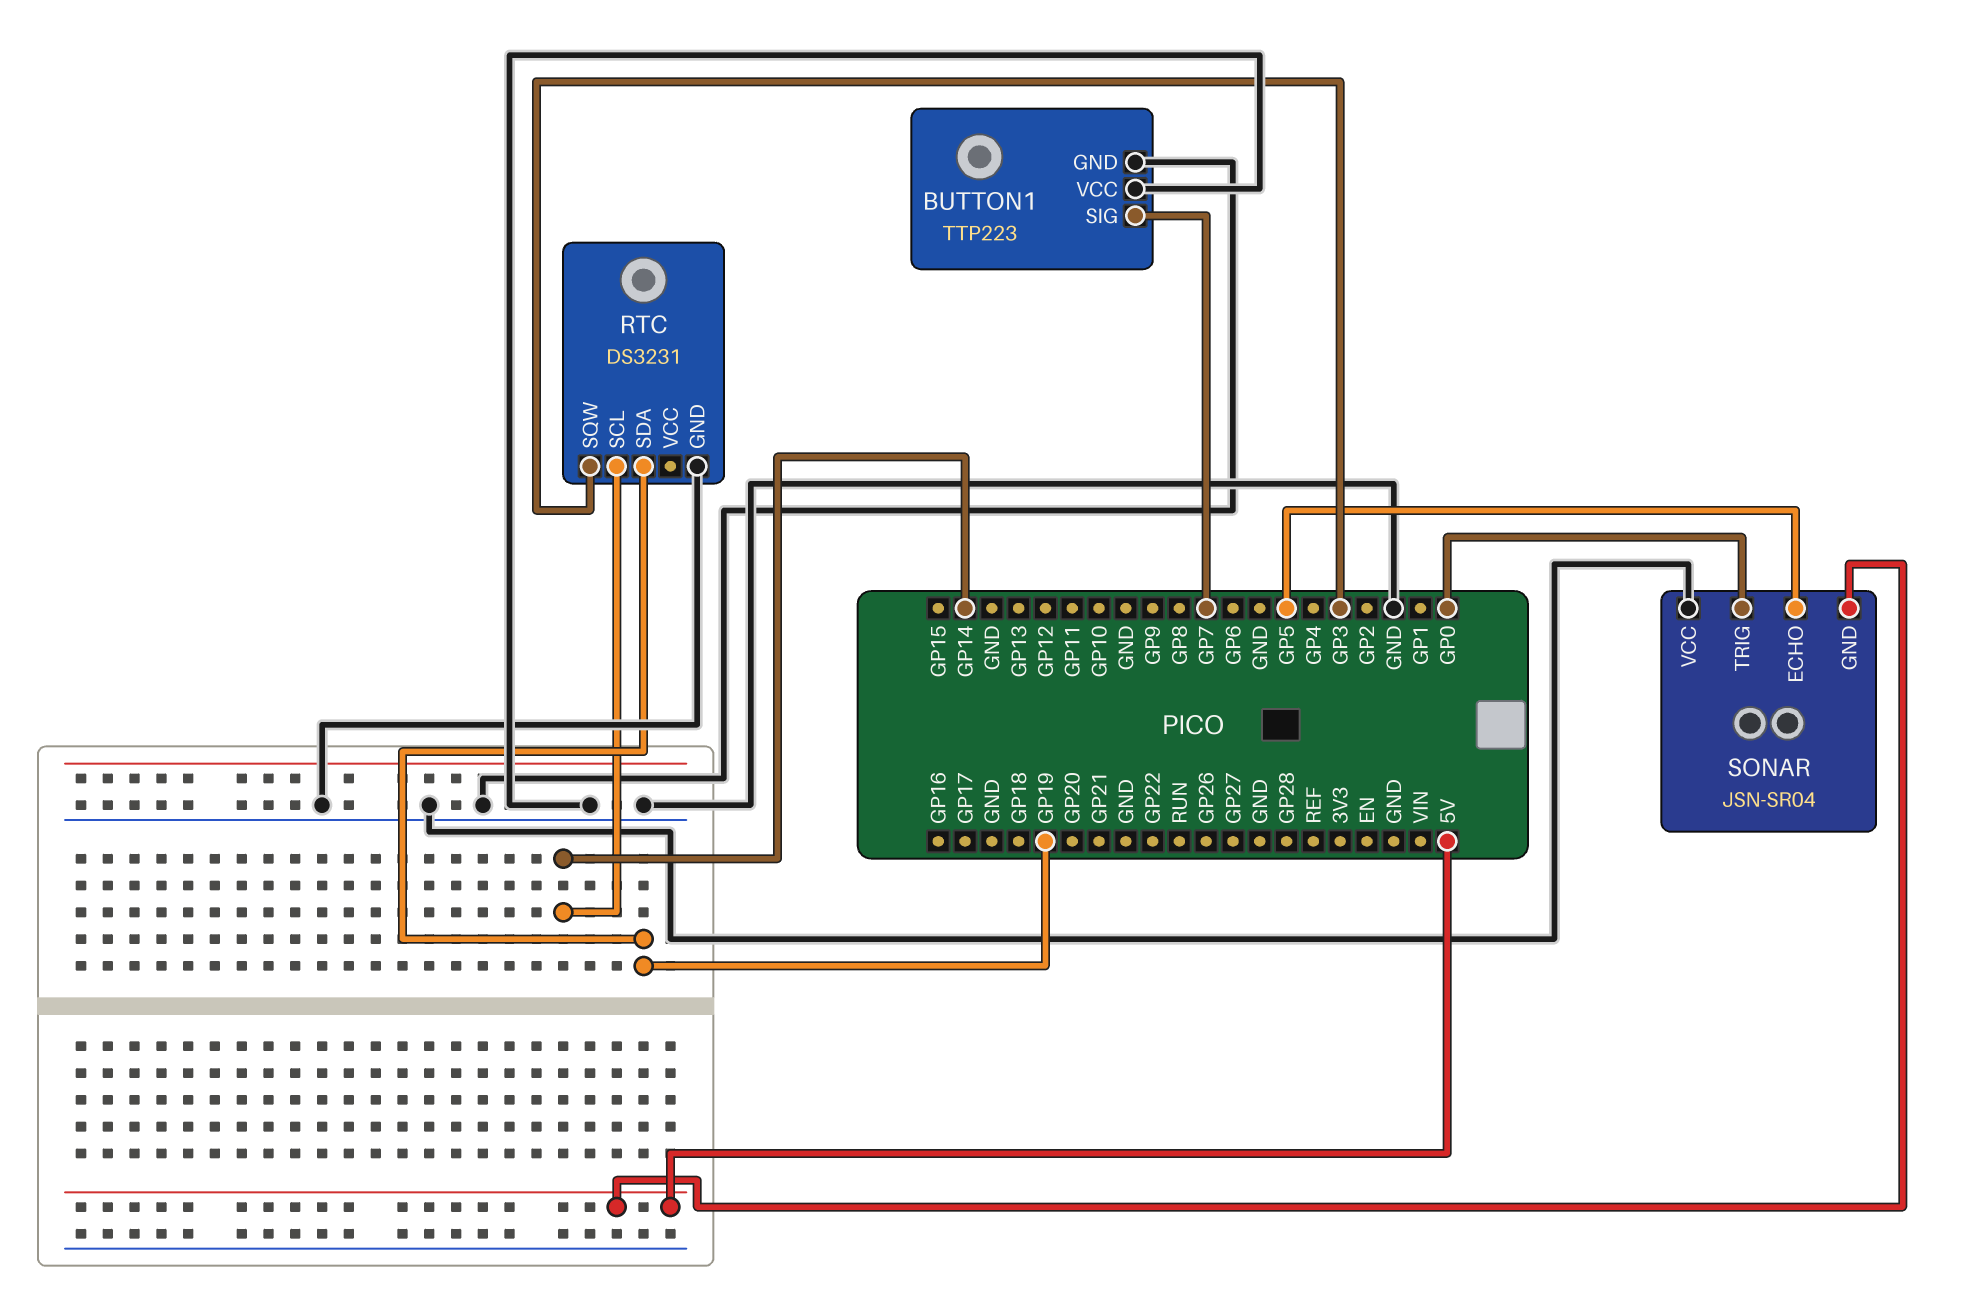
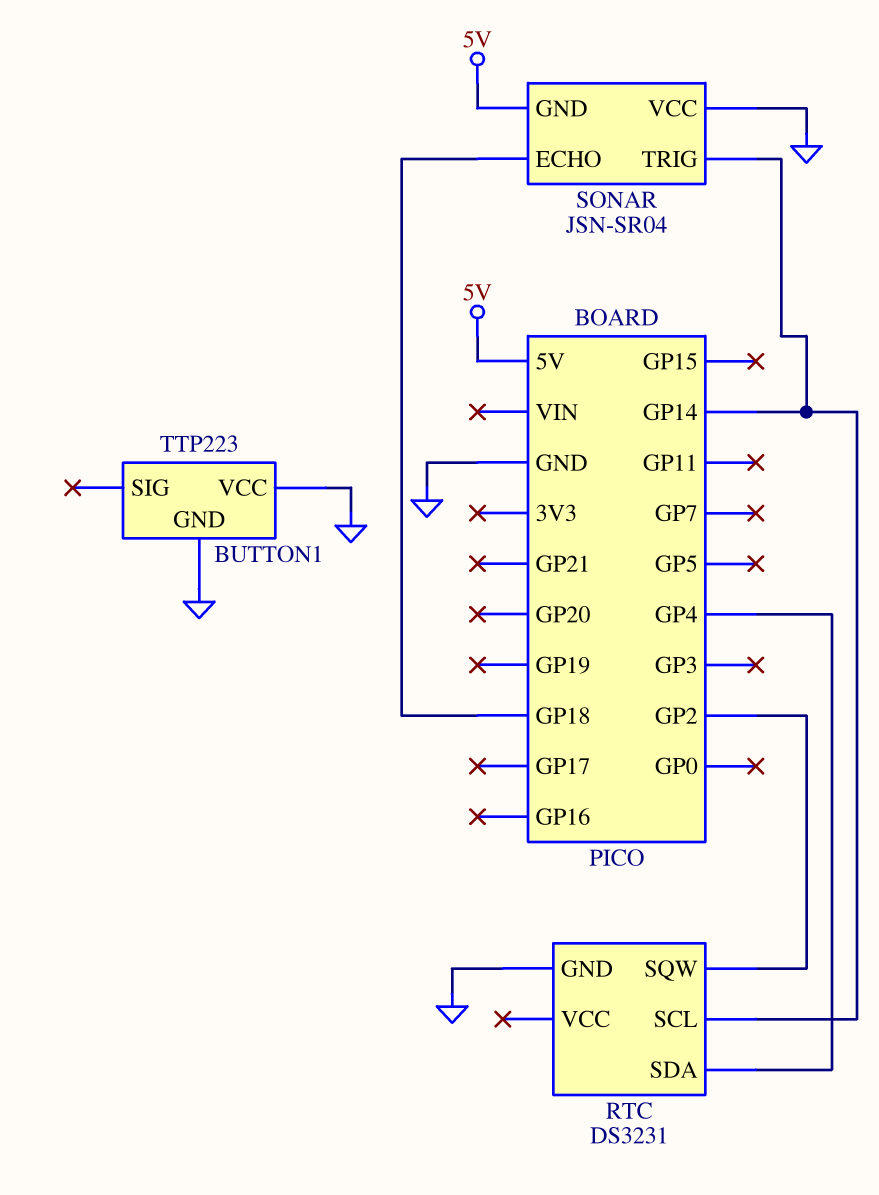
BUTTON1 pin SIG: GP7 -> none
RTC pin SDA: GP19 -> GP4
RTC pin SQW: GP3 -> GP2
SONAR pin ECHO: GP5 -> GP18
SONAR pin TRIG: GP0 -> GP14

